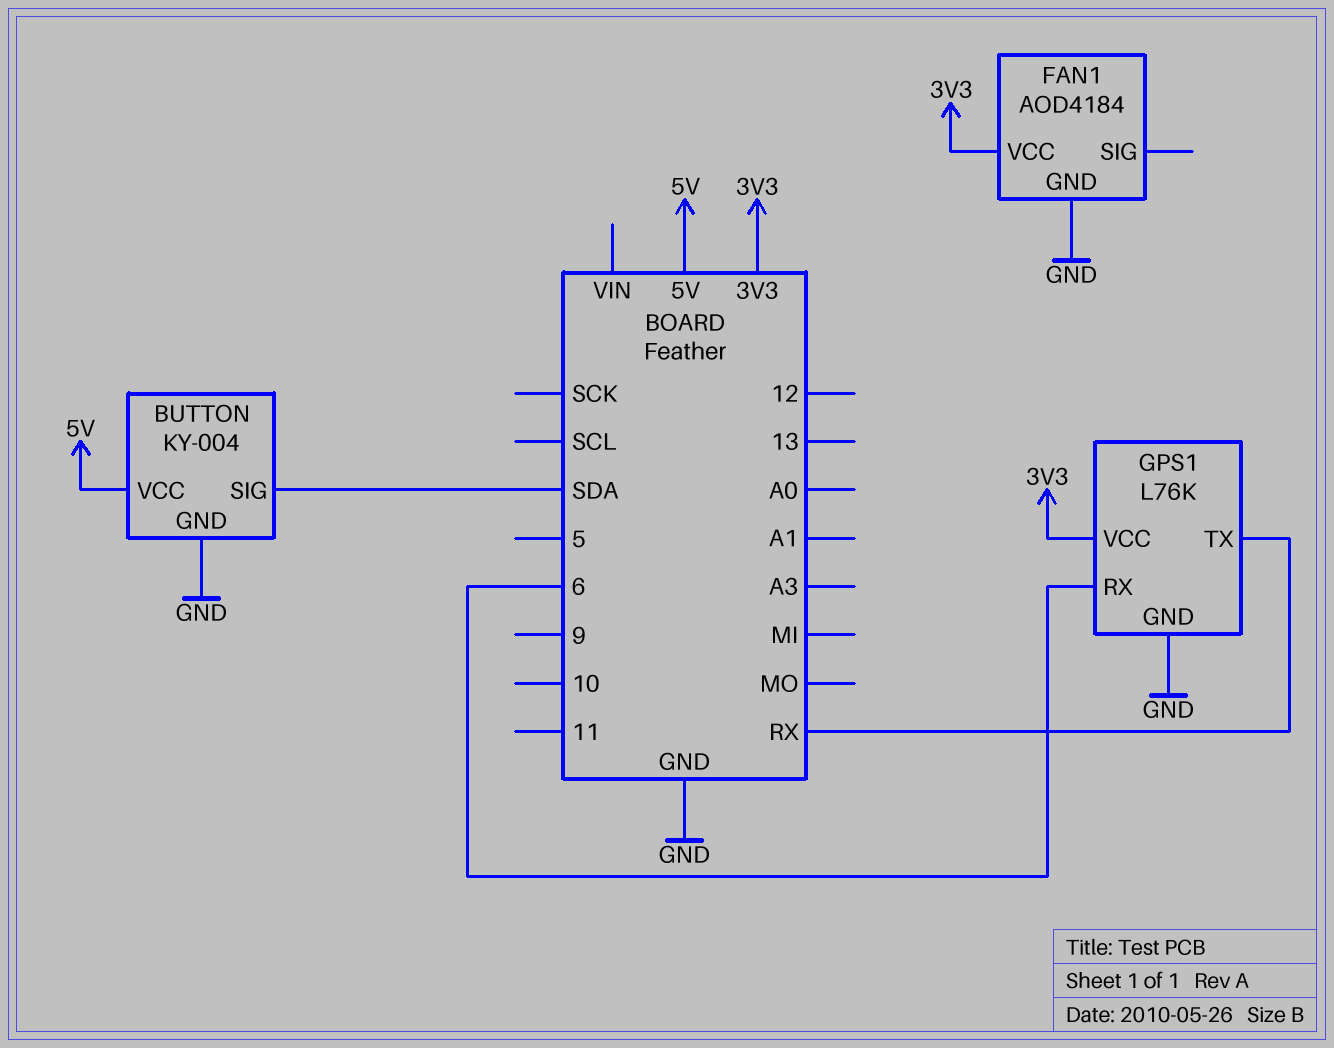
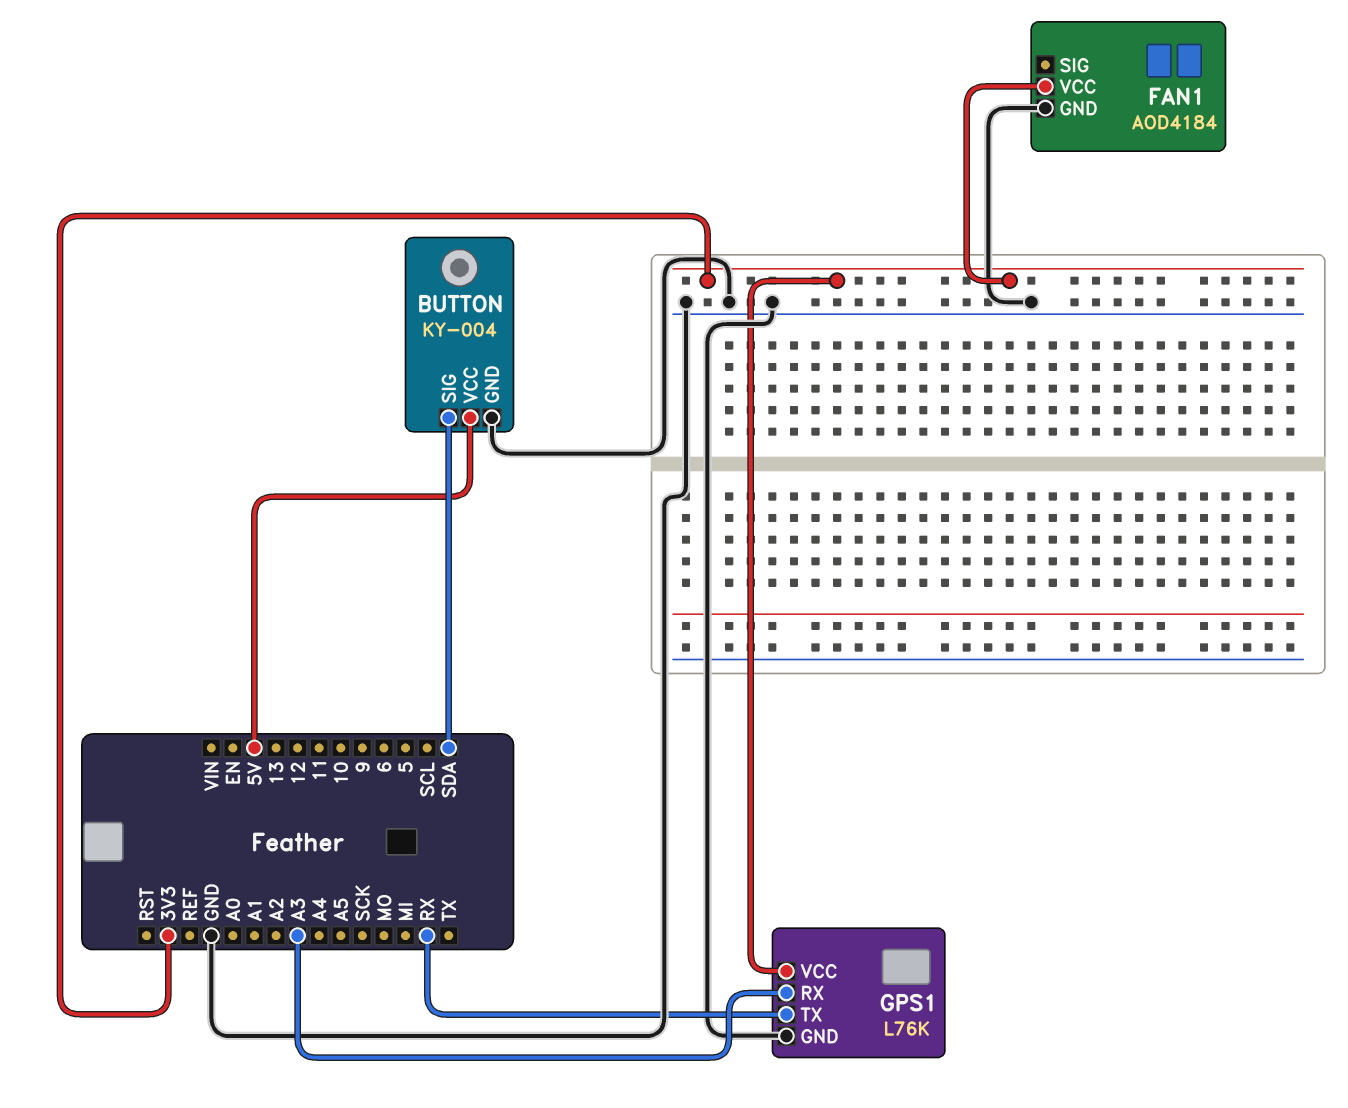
GPS1 pin RX: 6 -> A3

